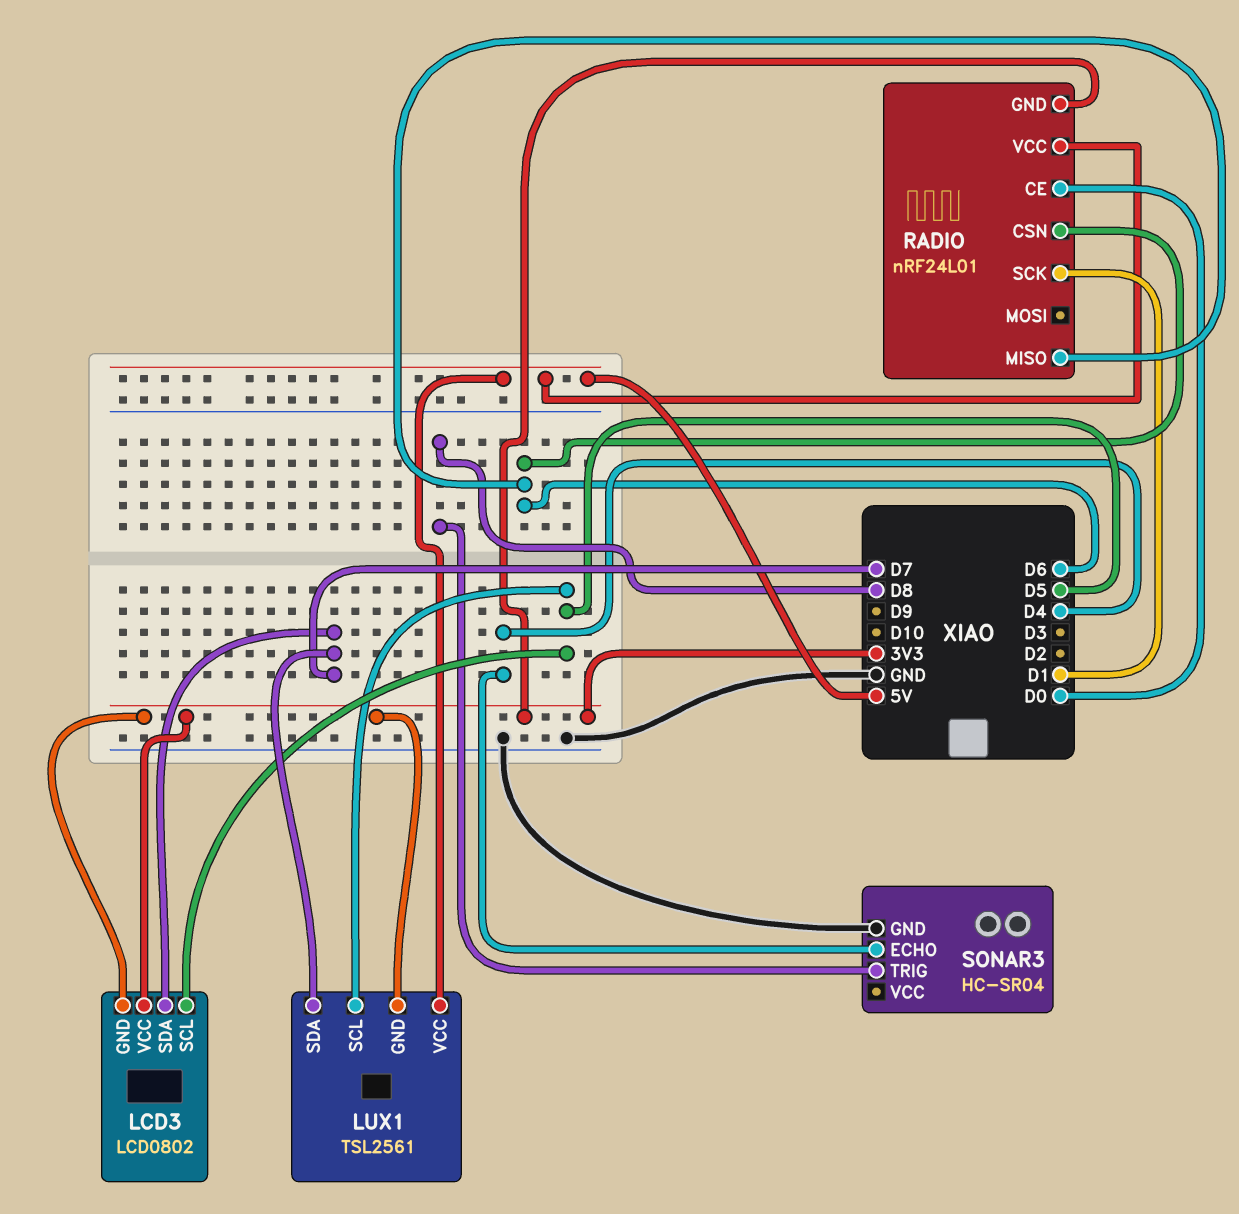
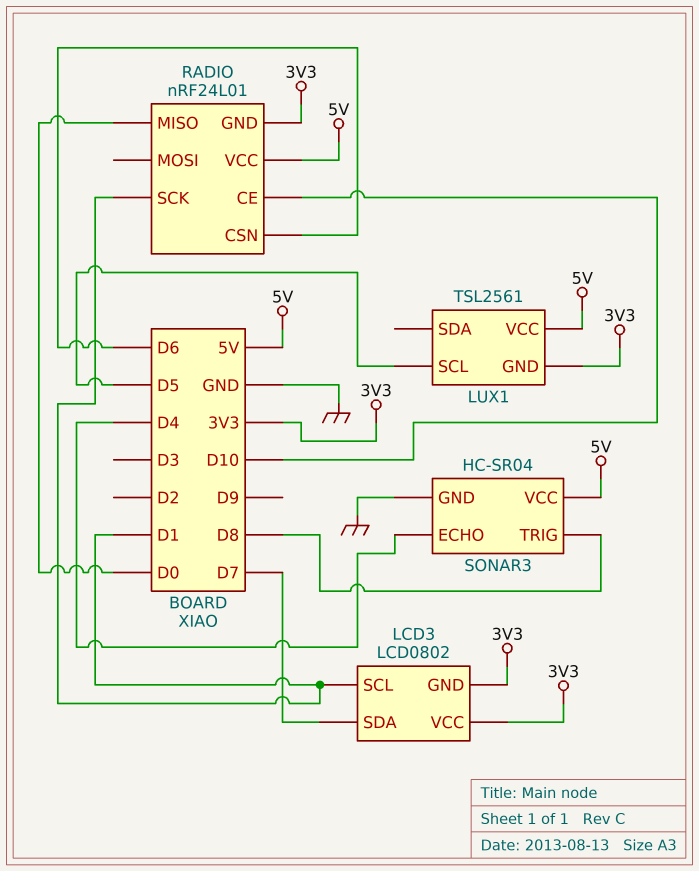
LCD3 pin SCL: D5 -> D1
LUX1 pin SDA: D7 -> none
RADIO pin CE: D0 -> D10
RADIO pin MISO: D6 -> D0
SONAR3 pin VCC: none -> 5V

